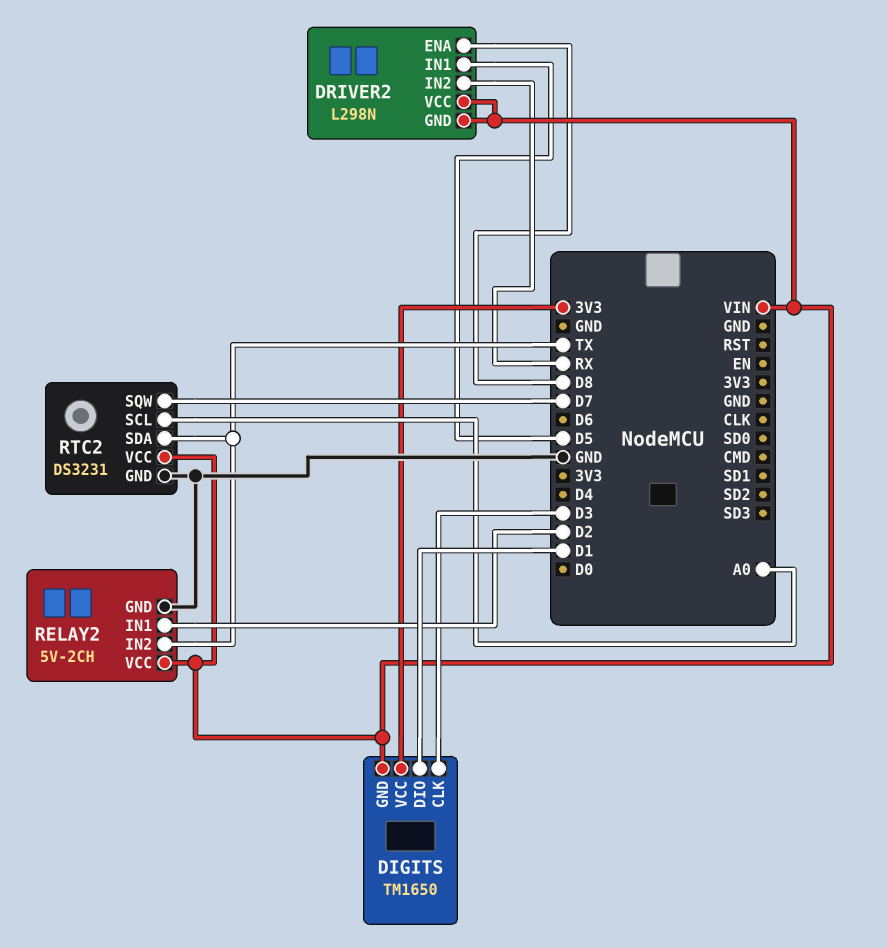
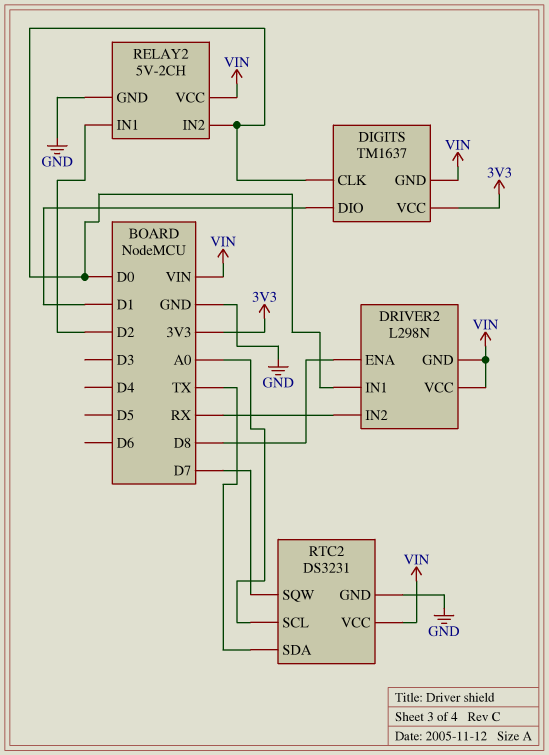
DIGITS: TM1650 -> TM1637
DIGITS pin CLK: D3 -> D0
DRIVER2 pin IN1: D5 -> D0
RELAY2 pin IN2: TX -> D0

